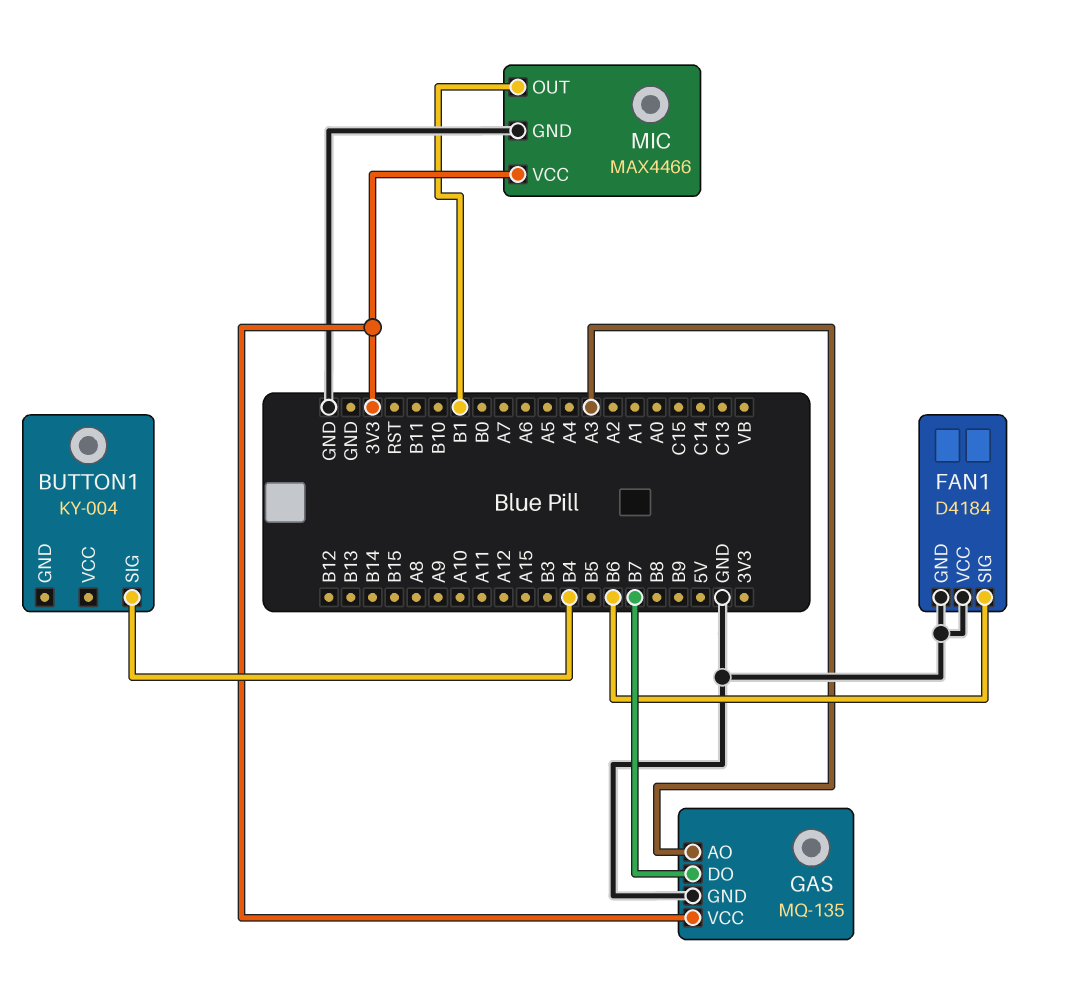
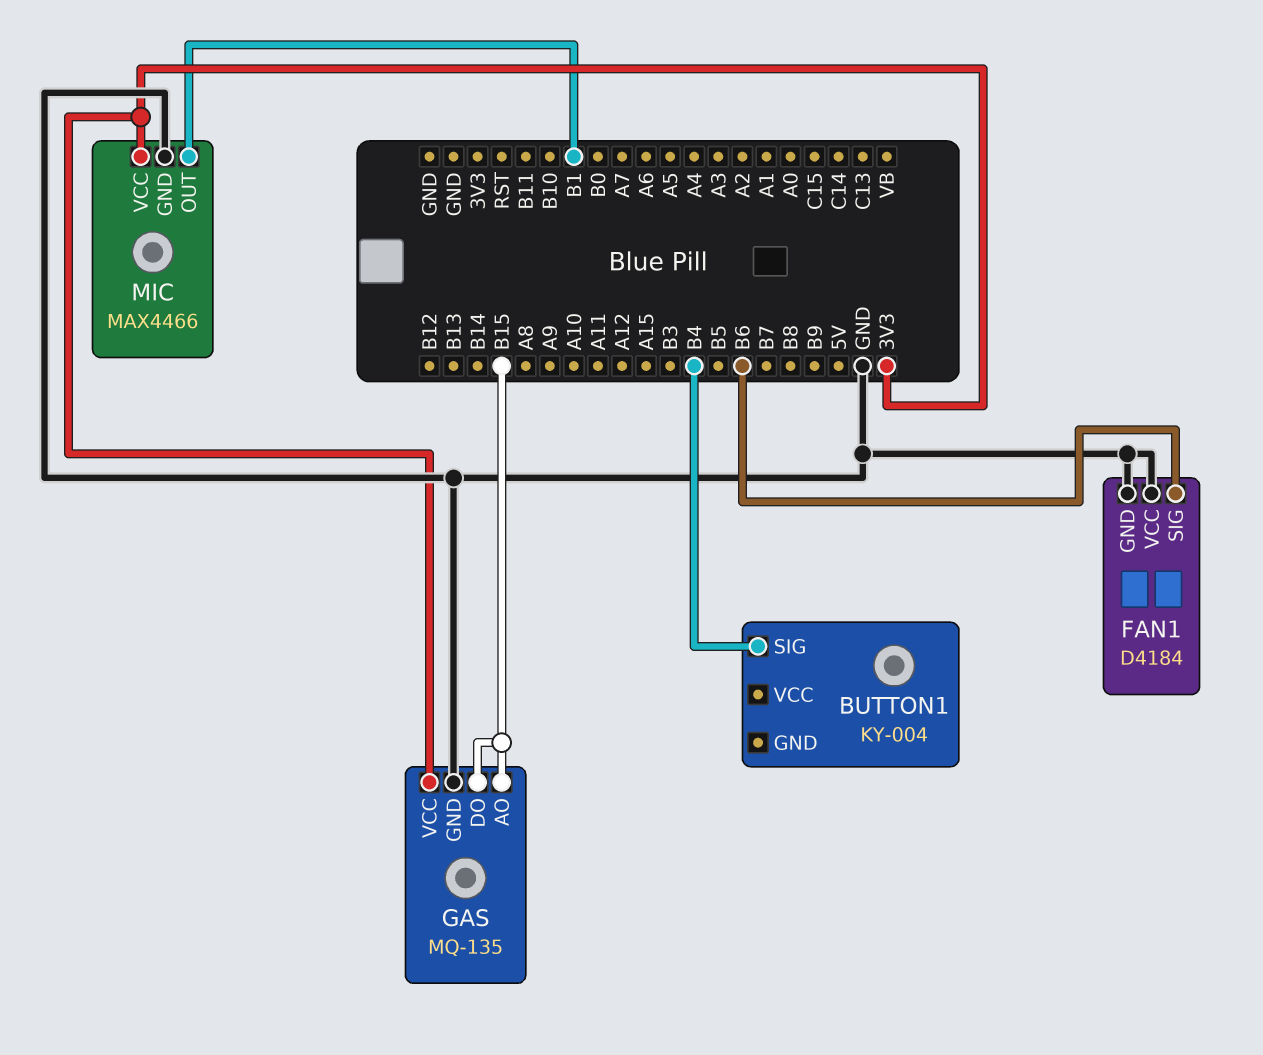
GAS pin AO: A3 -> B15
GAS pin DO: B7 -> B15

